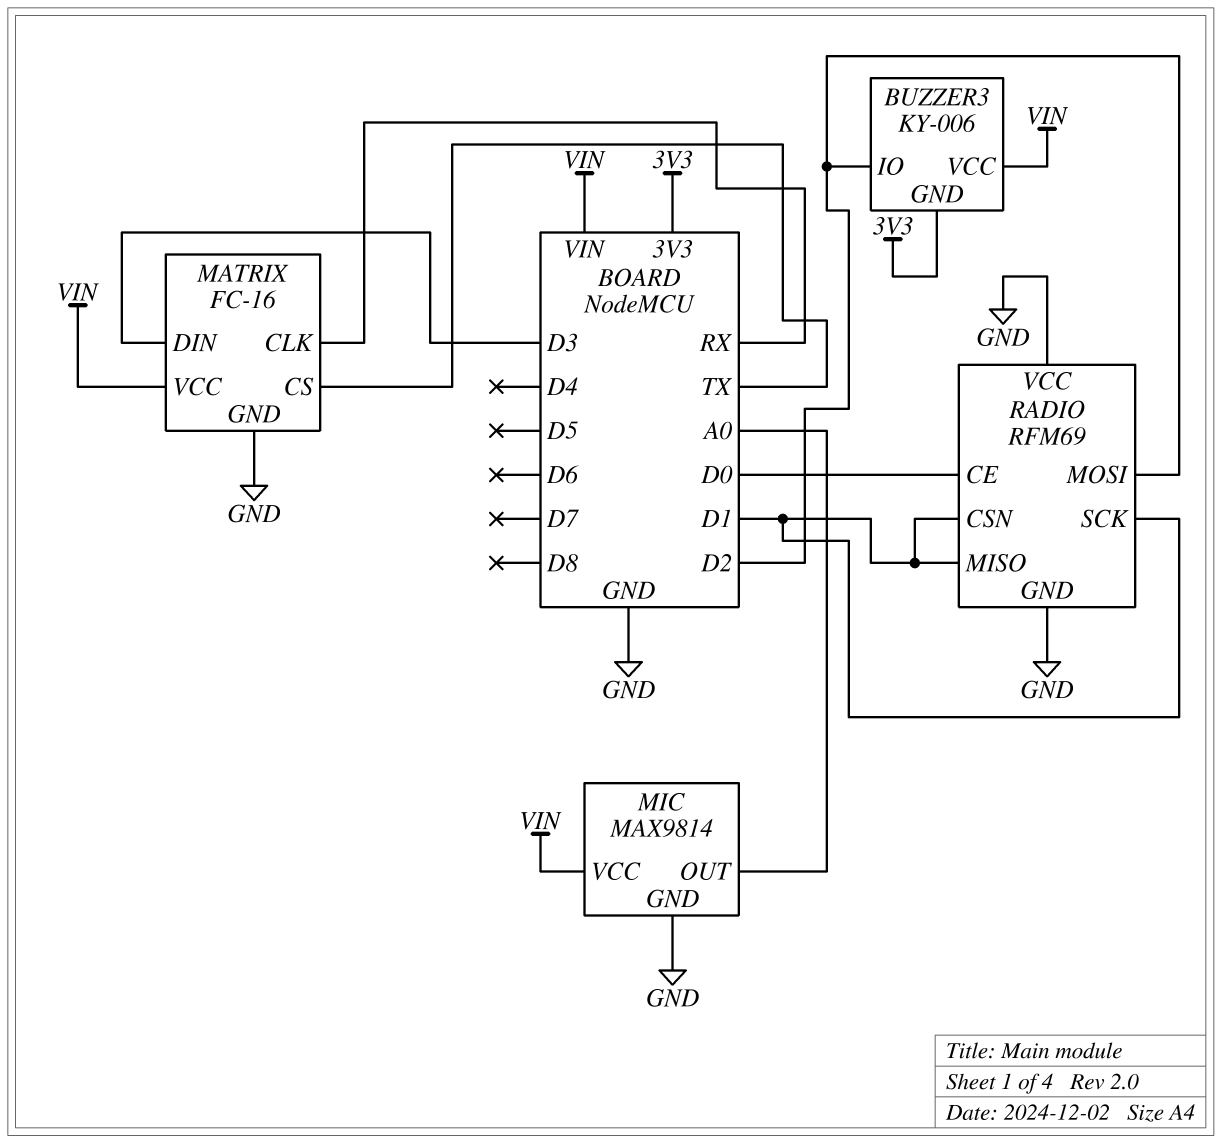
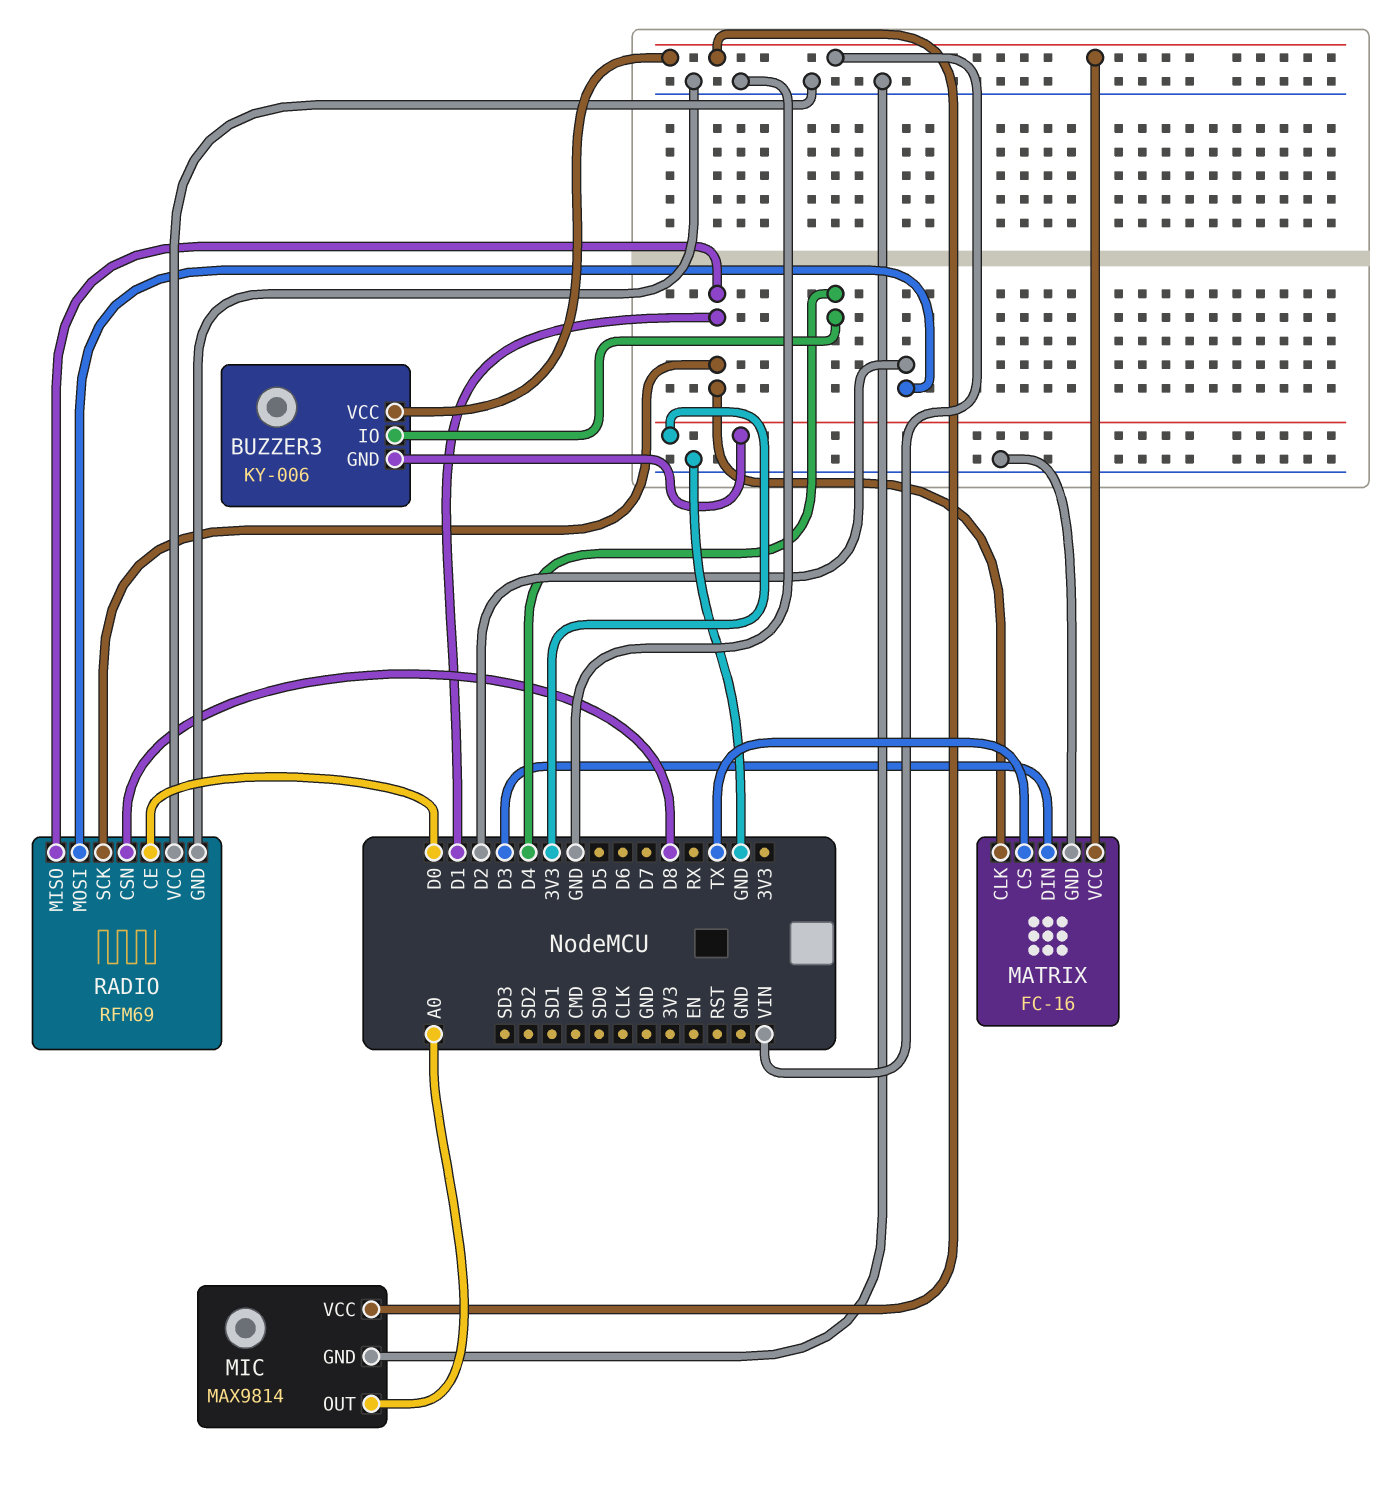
BUZZER3 pin IO: D2 -> D4
MATRIX pin CLK: RX -> D1
RADIO pin CSN: D1 -> D8

